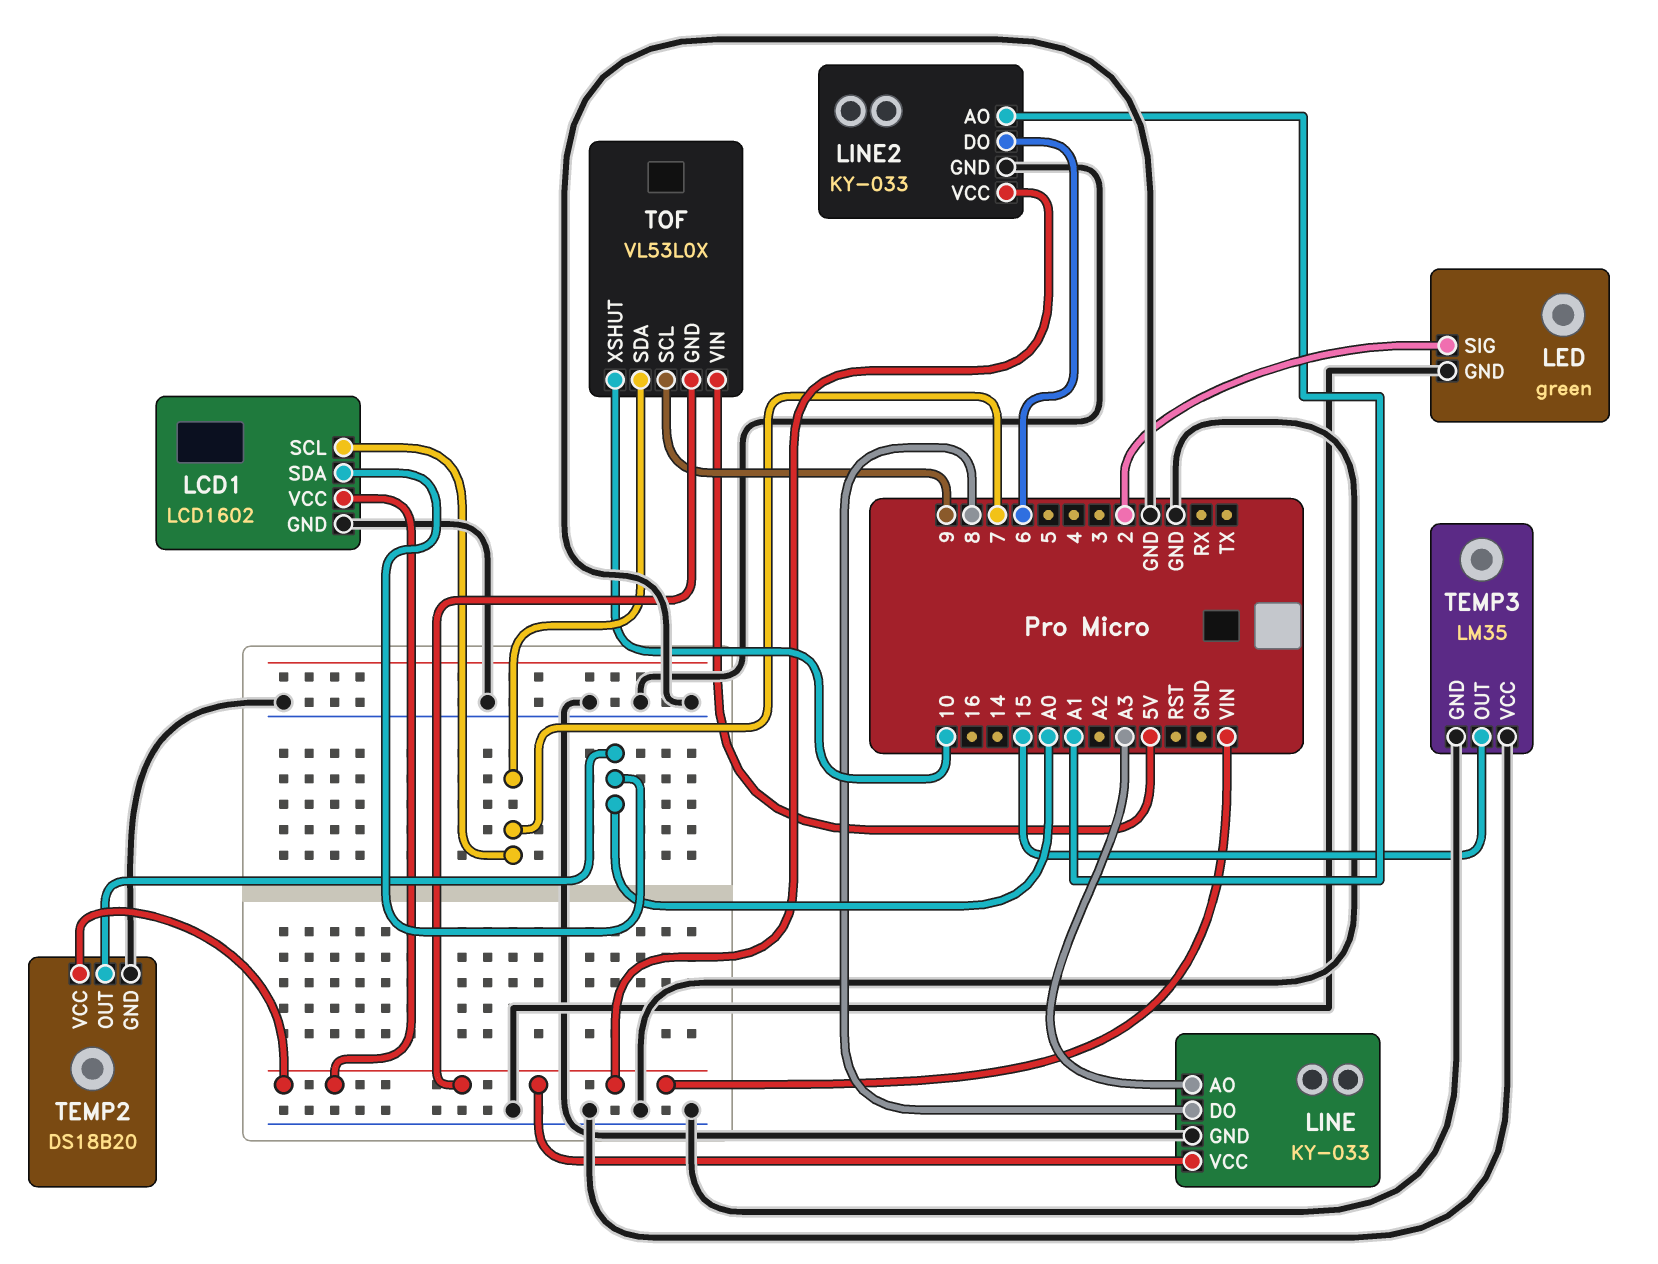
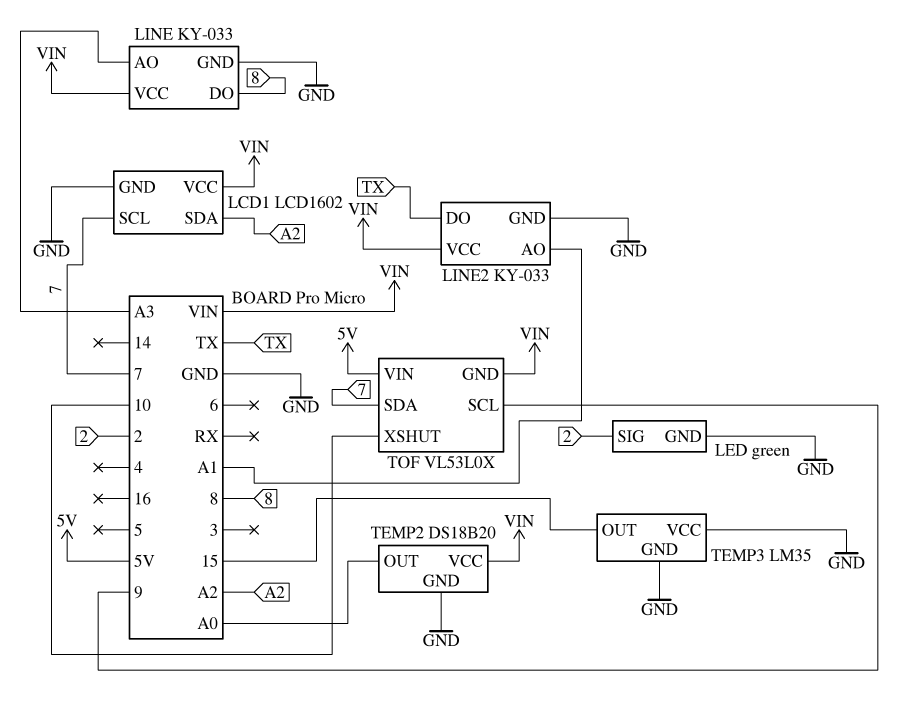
LCD1 pin SDA: A0 -> A2
LINE2 pin DO: 6 -> TX

